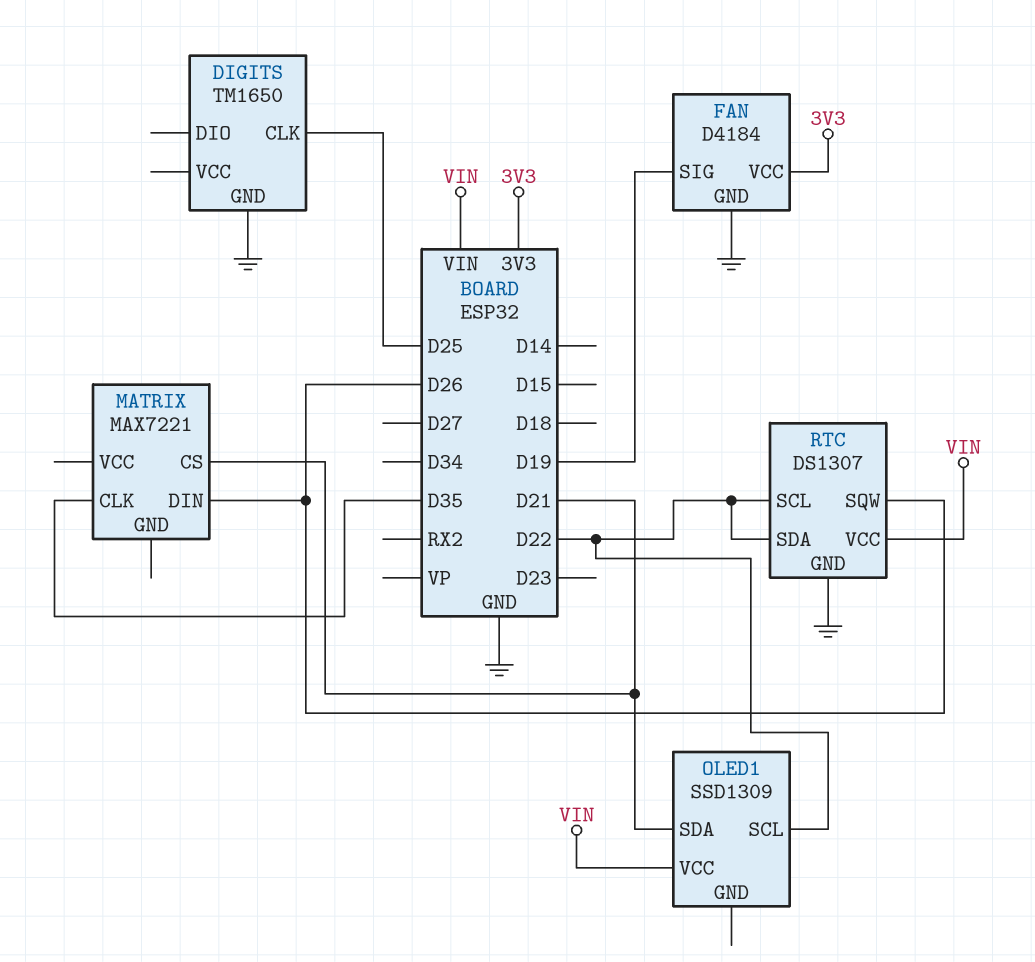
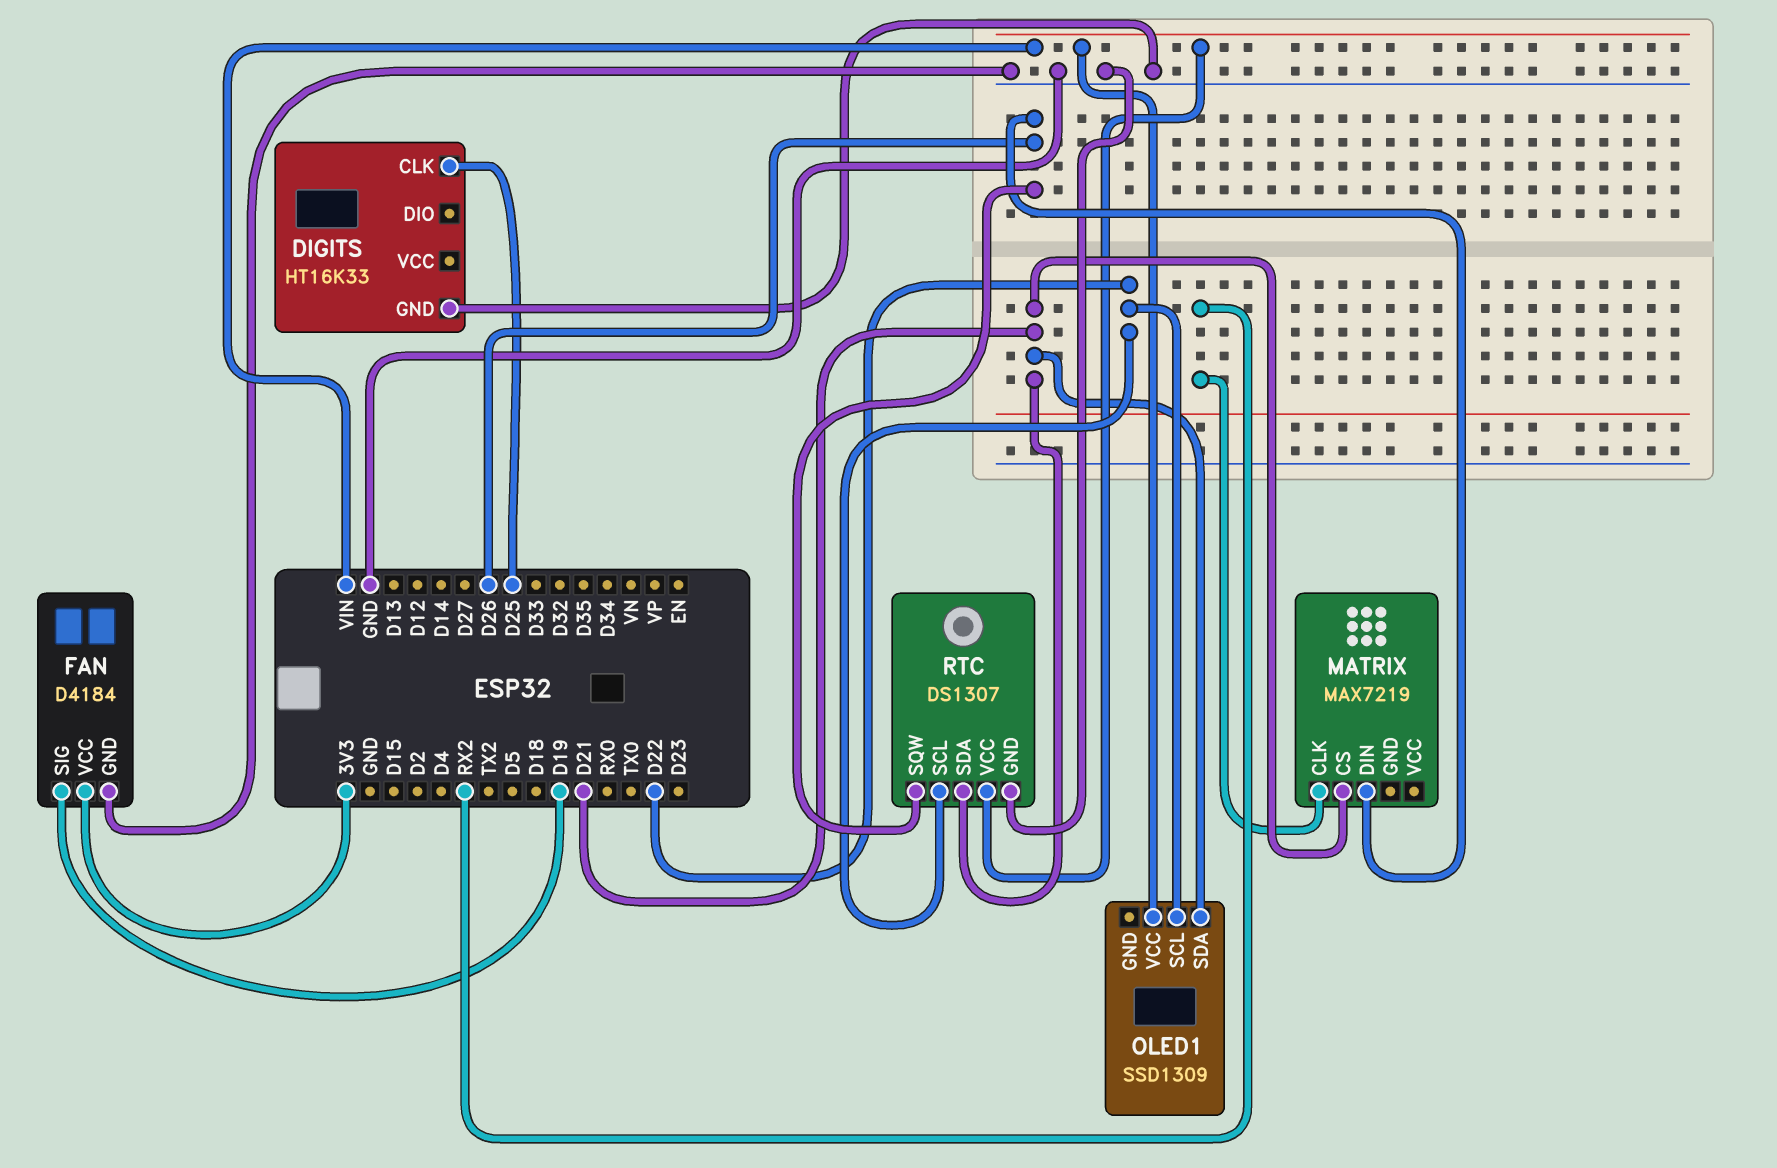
DIGITS: TM1650 -> HT16K33
MATRIX: MAX7221 -> MAX7219
MATRIX pin CLK: D35 -> RX2
RTC pin SDA: D22 -> D21

